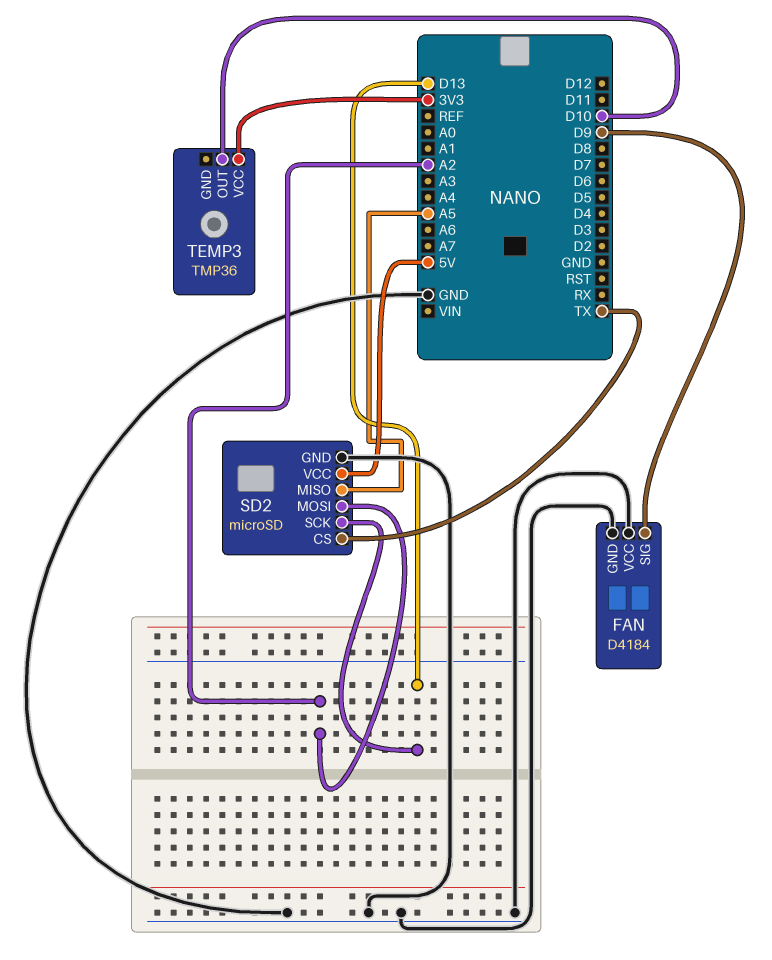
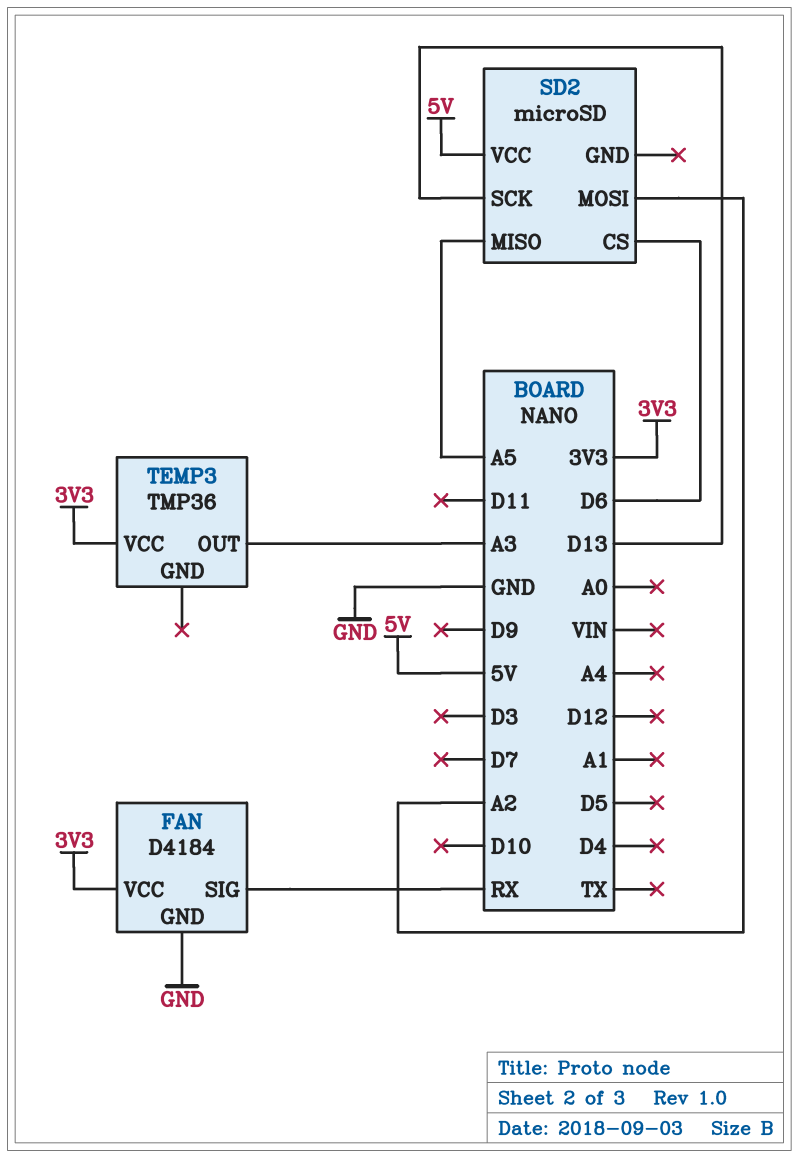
FAN pin SIG: D9 -> RX
FAN pin VCC: GND -> 3V3
SD2 pin CS: TX -> D6
SD2 pin GND: GND -> none
TEMP3 pin OUT: D10 -> A3

